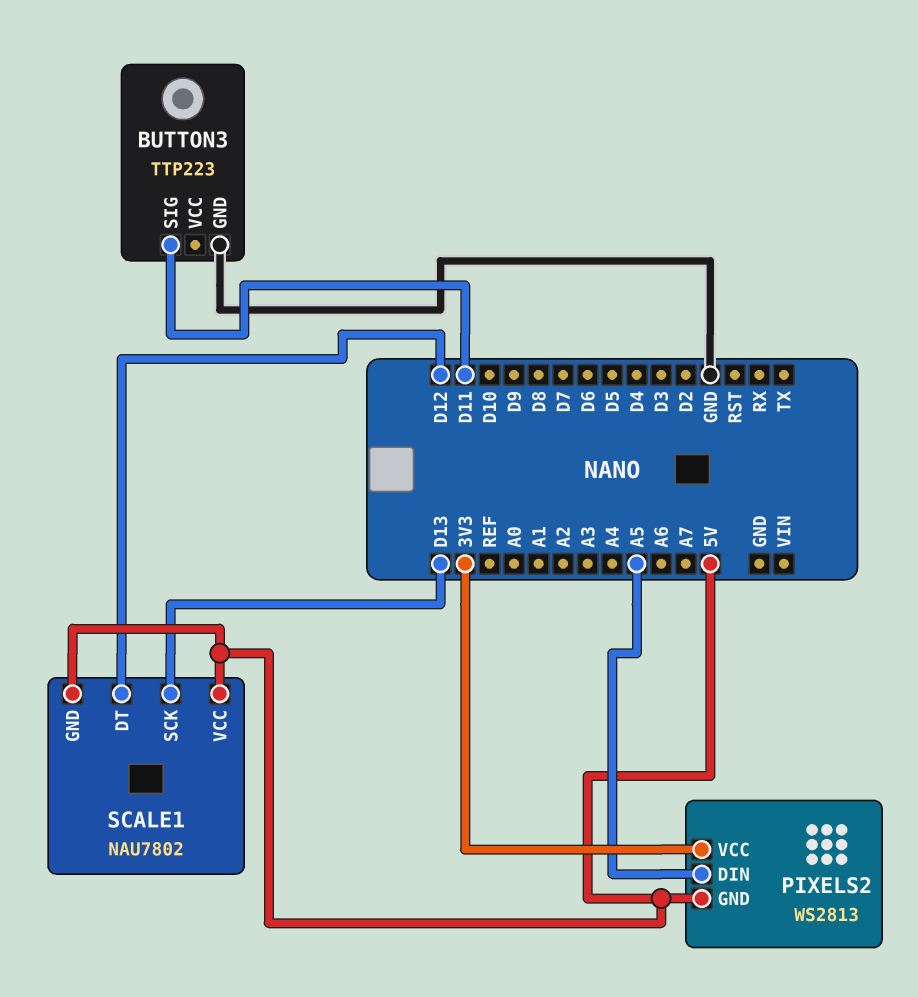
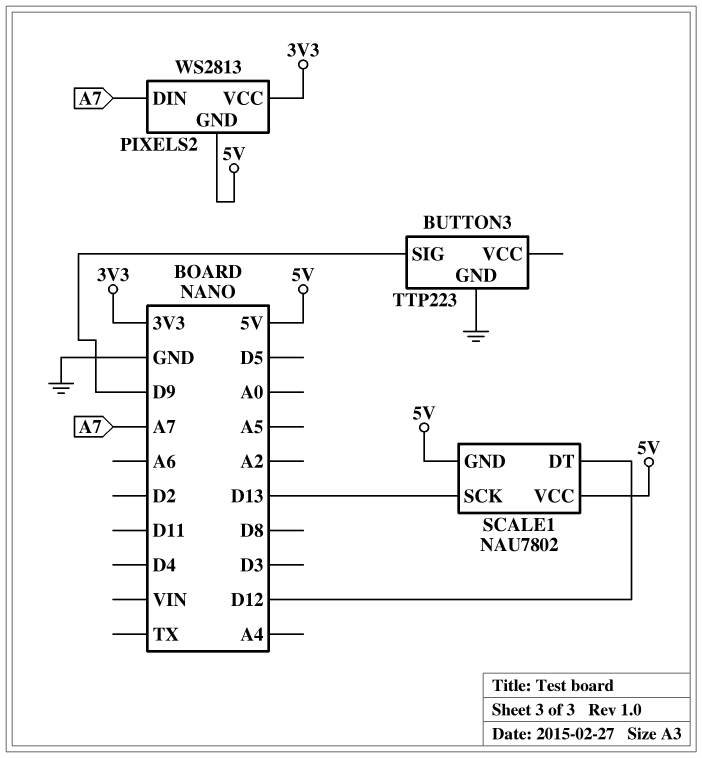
BUTTON3 pin SIG: D11 -> D9
PIXELS2 pin DIN: A5 -> A7

